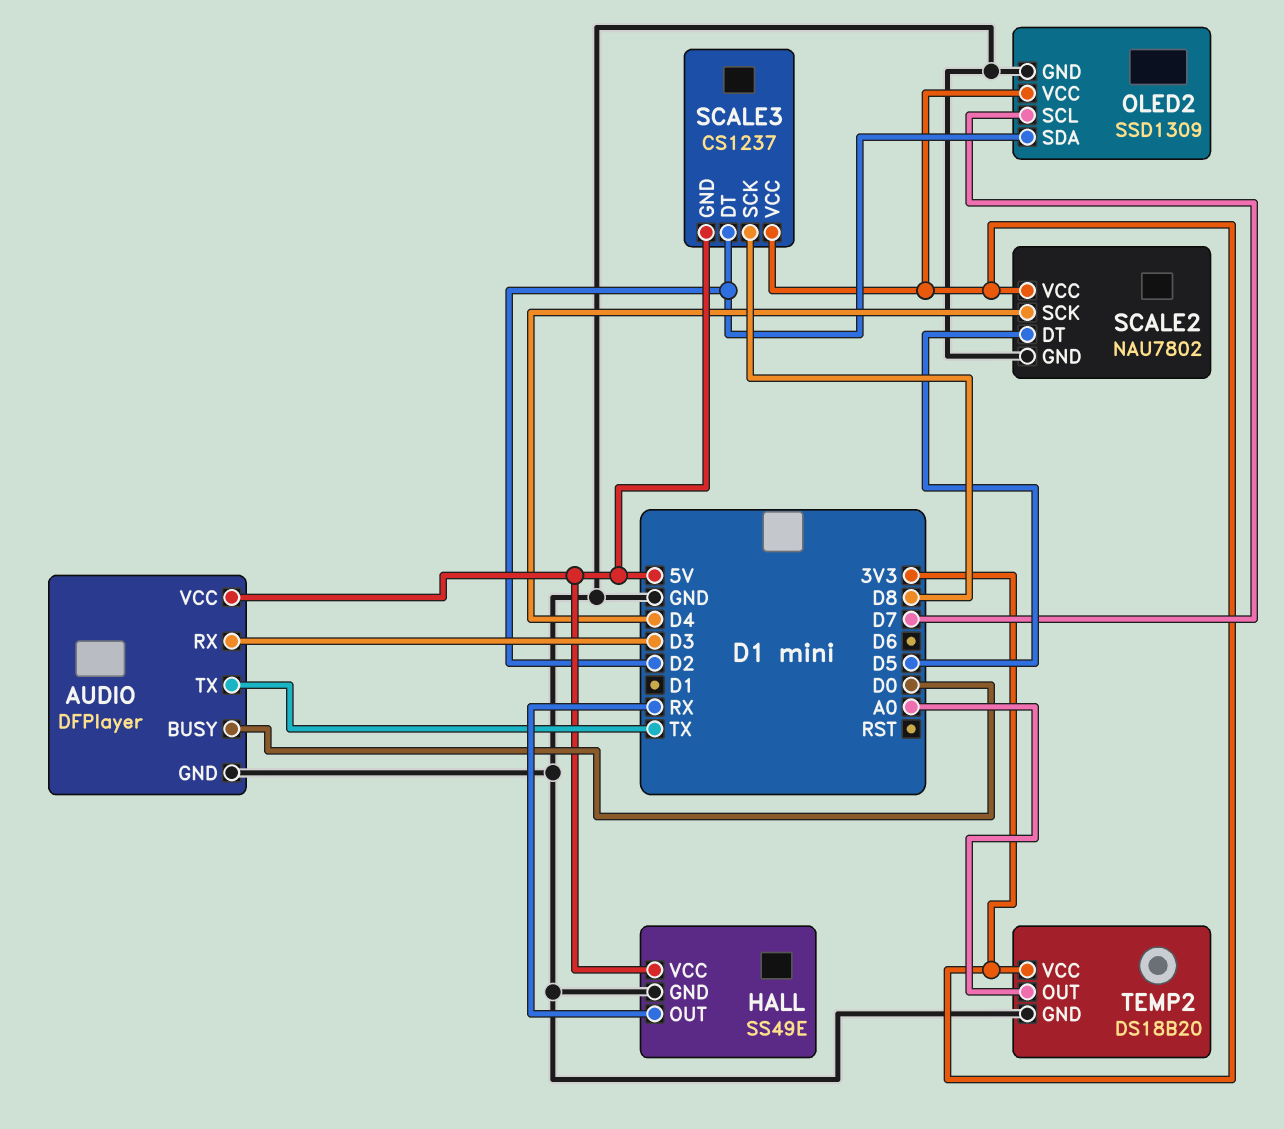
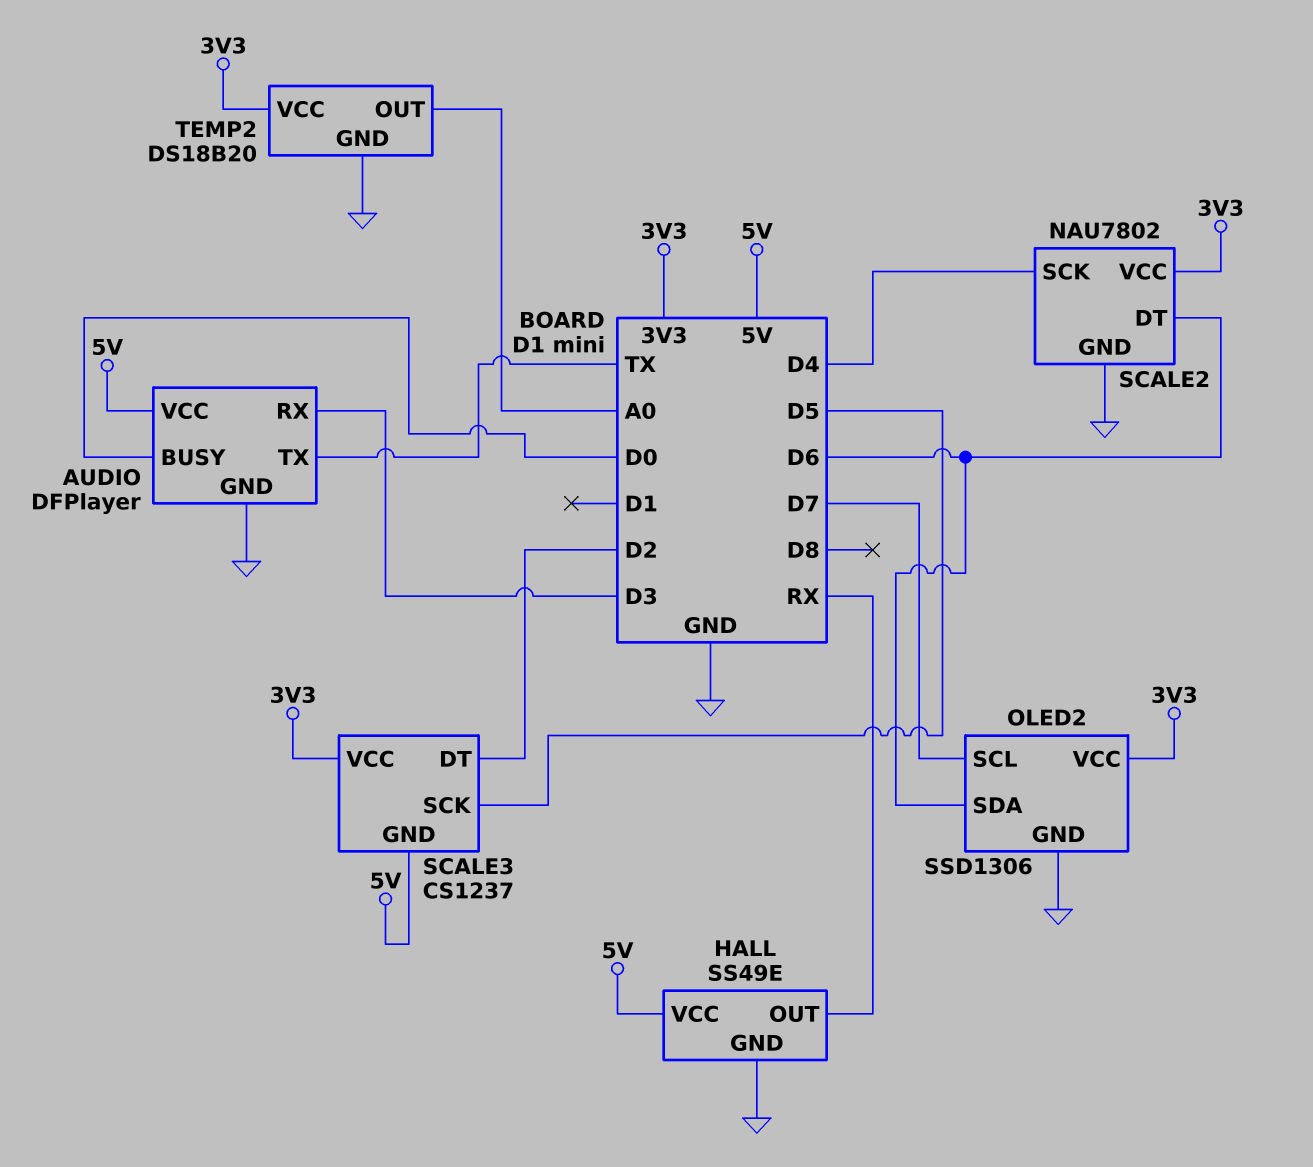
OLED2: SSD1309 -> SSD1306
OLED2 pin SDA: D2 -> D6
SCALE2 pin DT: D5 -> D6
SCALE3 pin SCK: D8 -> D5

